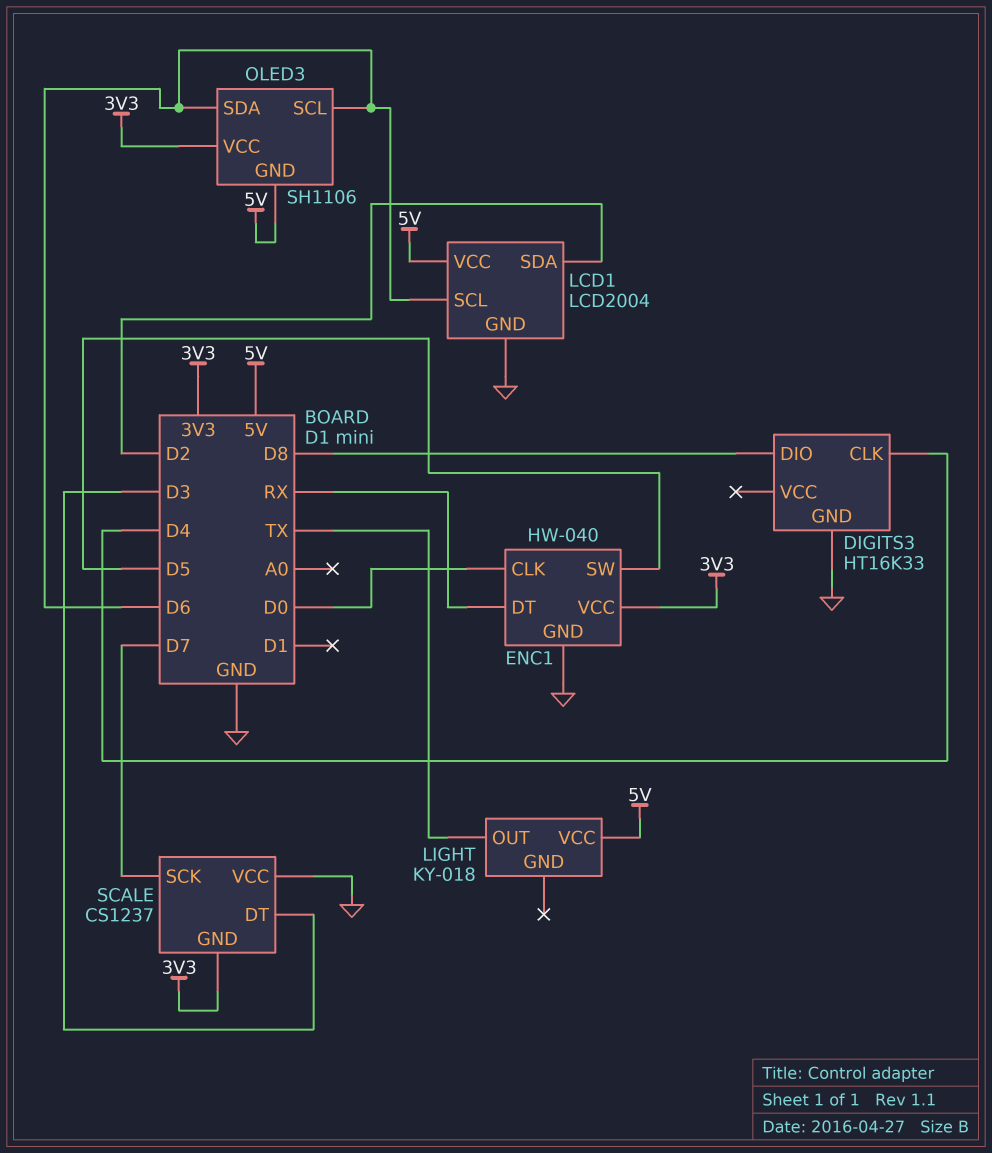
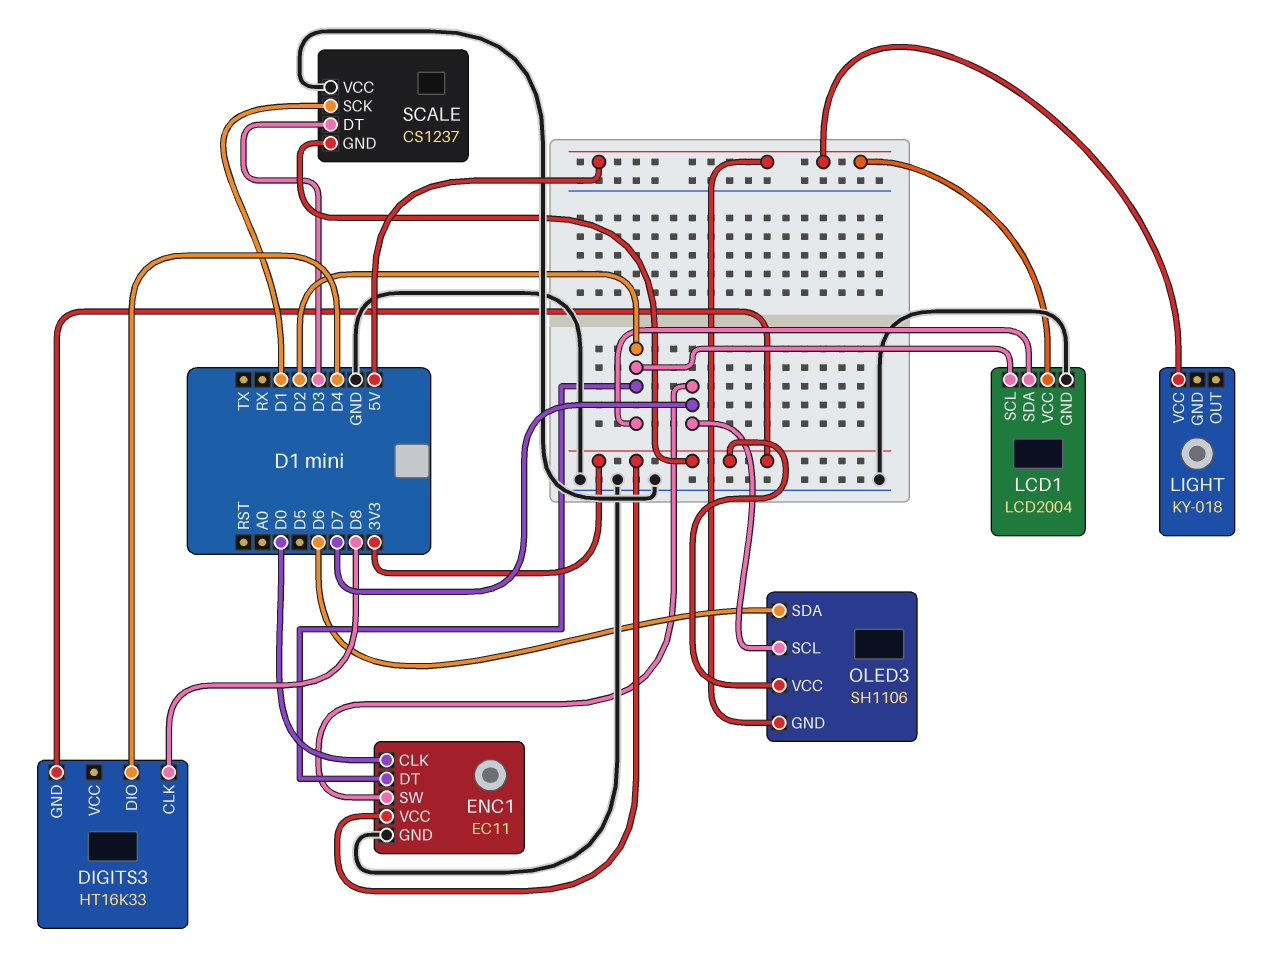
DIGITS3 pin CLK: D4 -> D8
DIGITS3 pin DIO: D8 -> D4
DIGITS3 pin GND: GND -> 3V3
ENC1: HW-040 -> EC11
ENC1 pin DT: RX -> D2
ENC1 pin SW: D5 -> D7
LCD1 pin SCL: D6 -> D2
LIGHT pin OUT: TX -> none
OLED3 pin SCL: D6 -> D7
SCALE pin SCK: D7 -> D1

